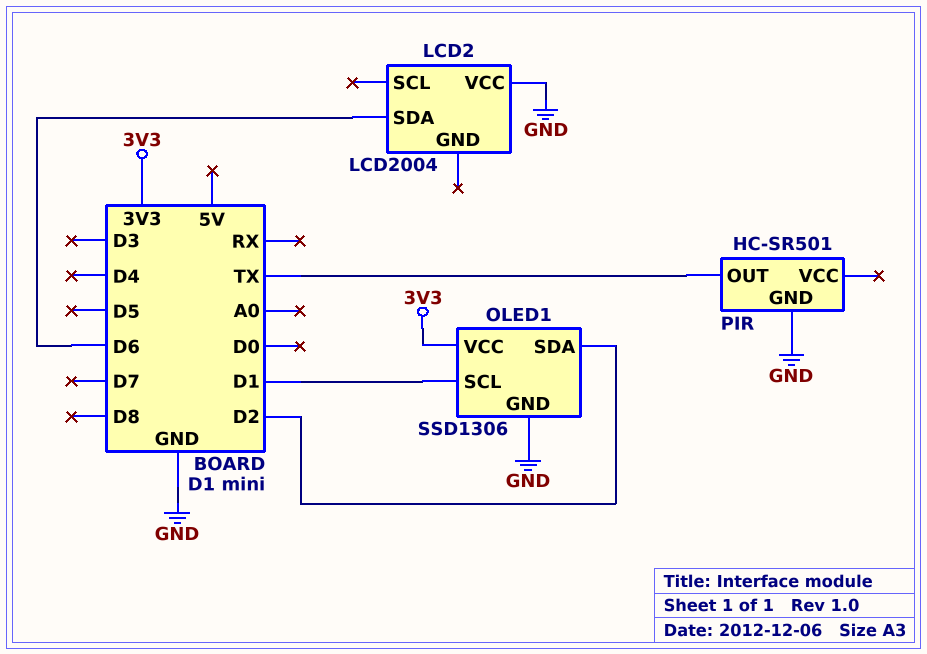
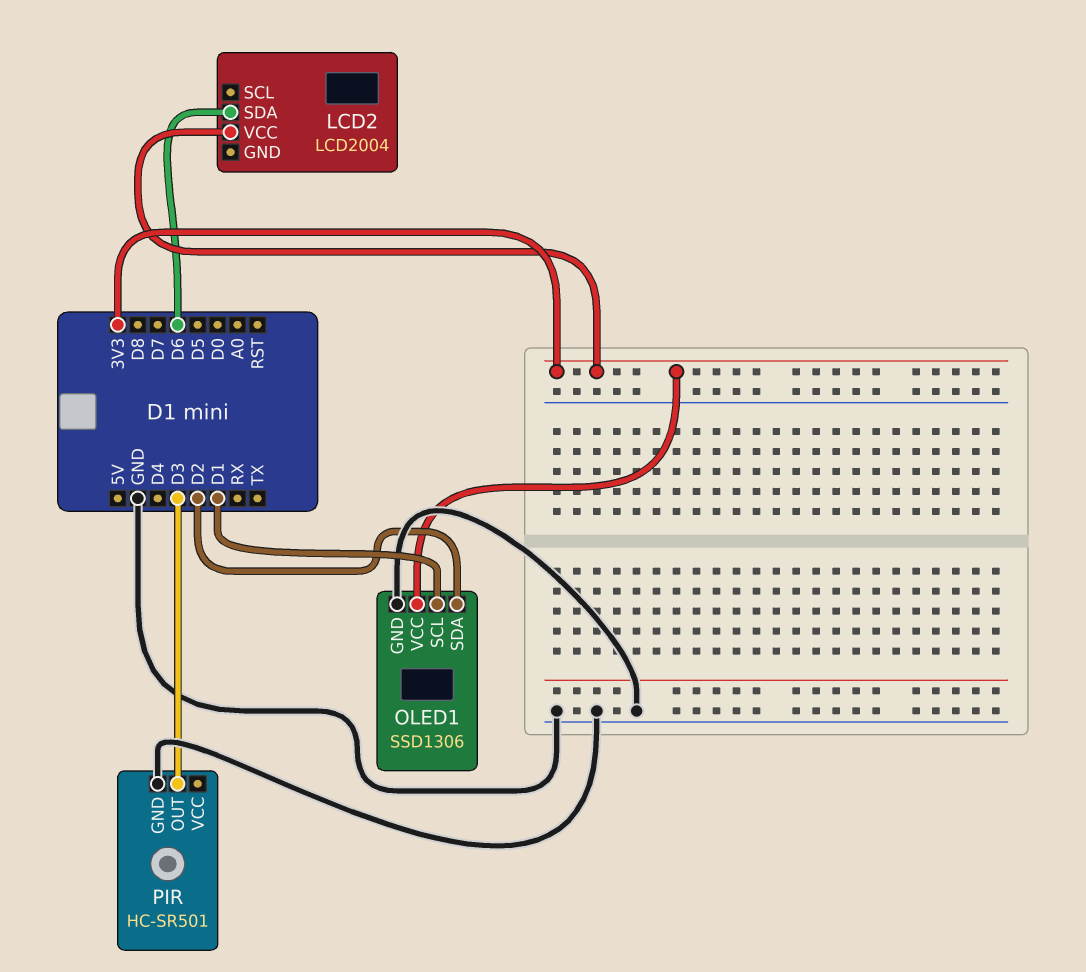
LCD2 pin VCC: GND -> 3V3
PIR pin OUT: TX -> D3

